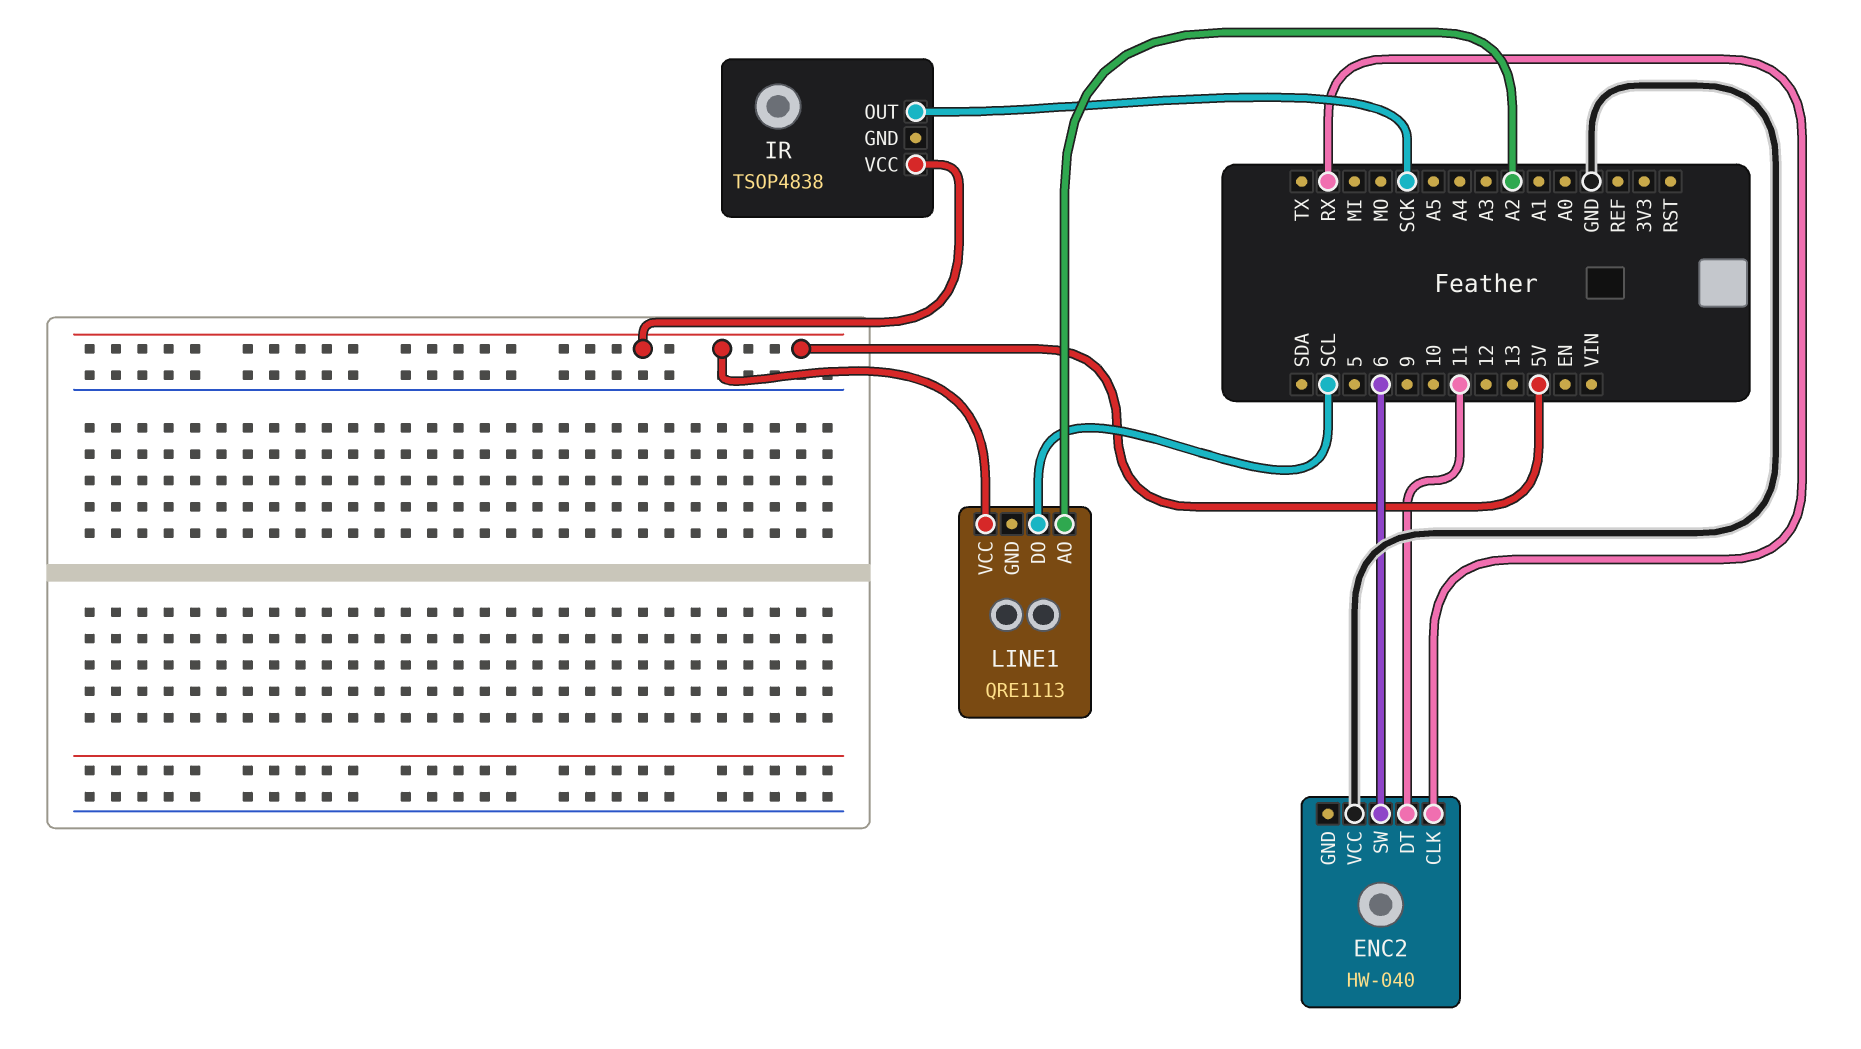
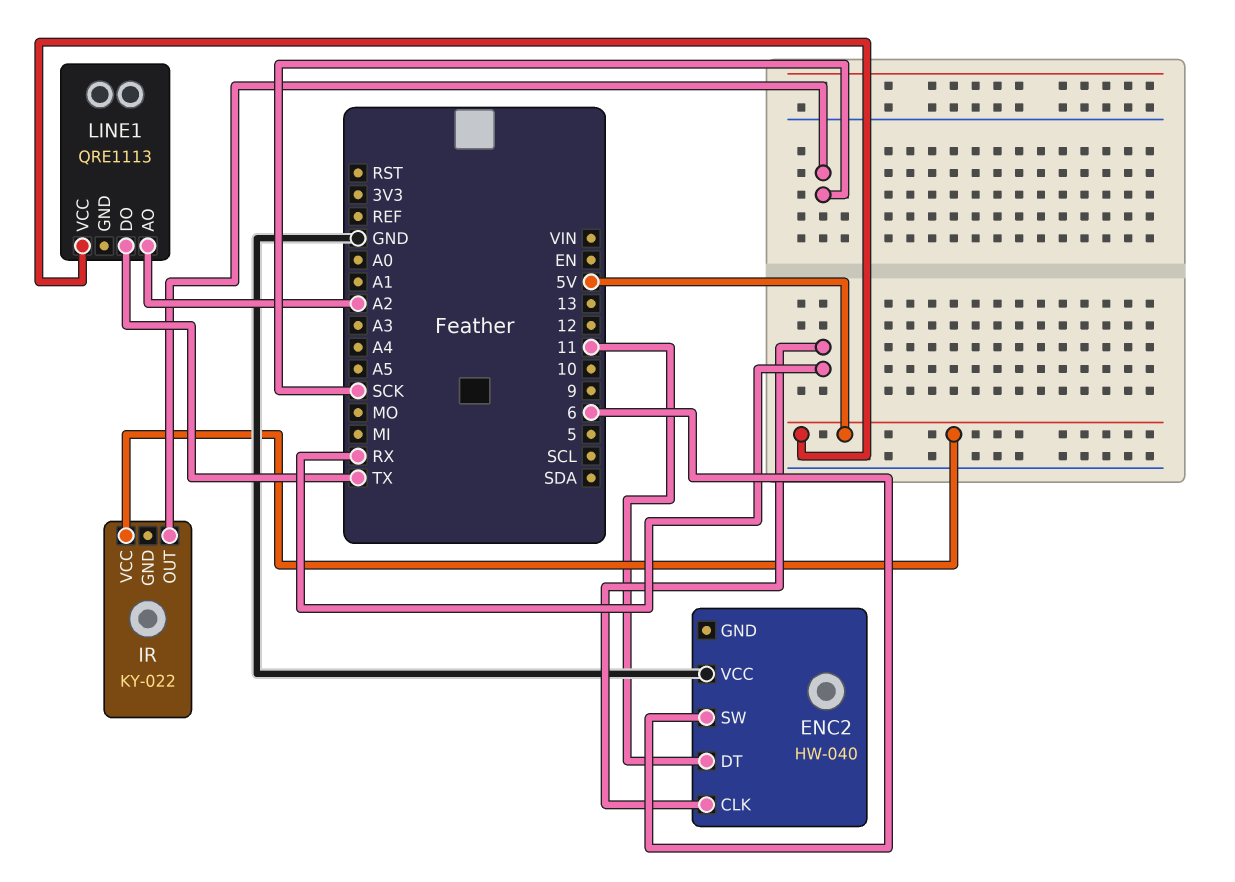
IR: TSOP4838 -> KY-022
LINE1 pin DO: SCL -> TX

